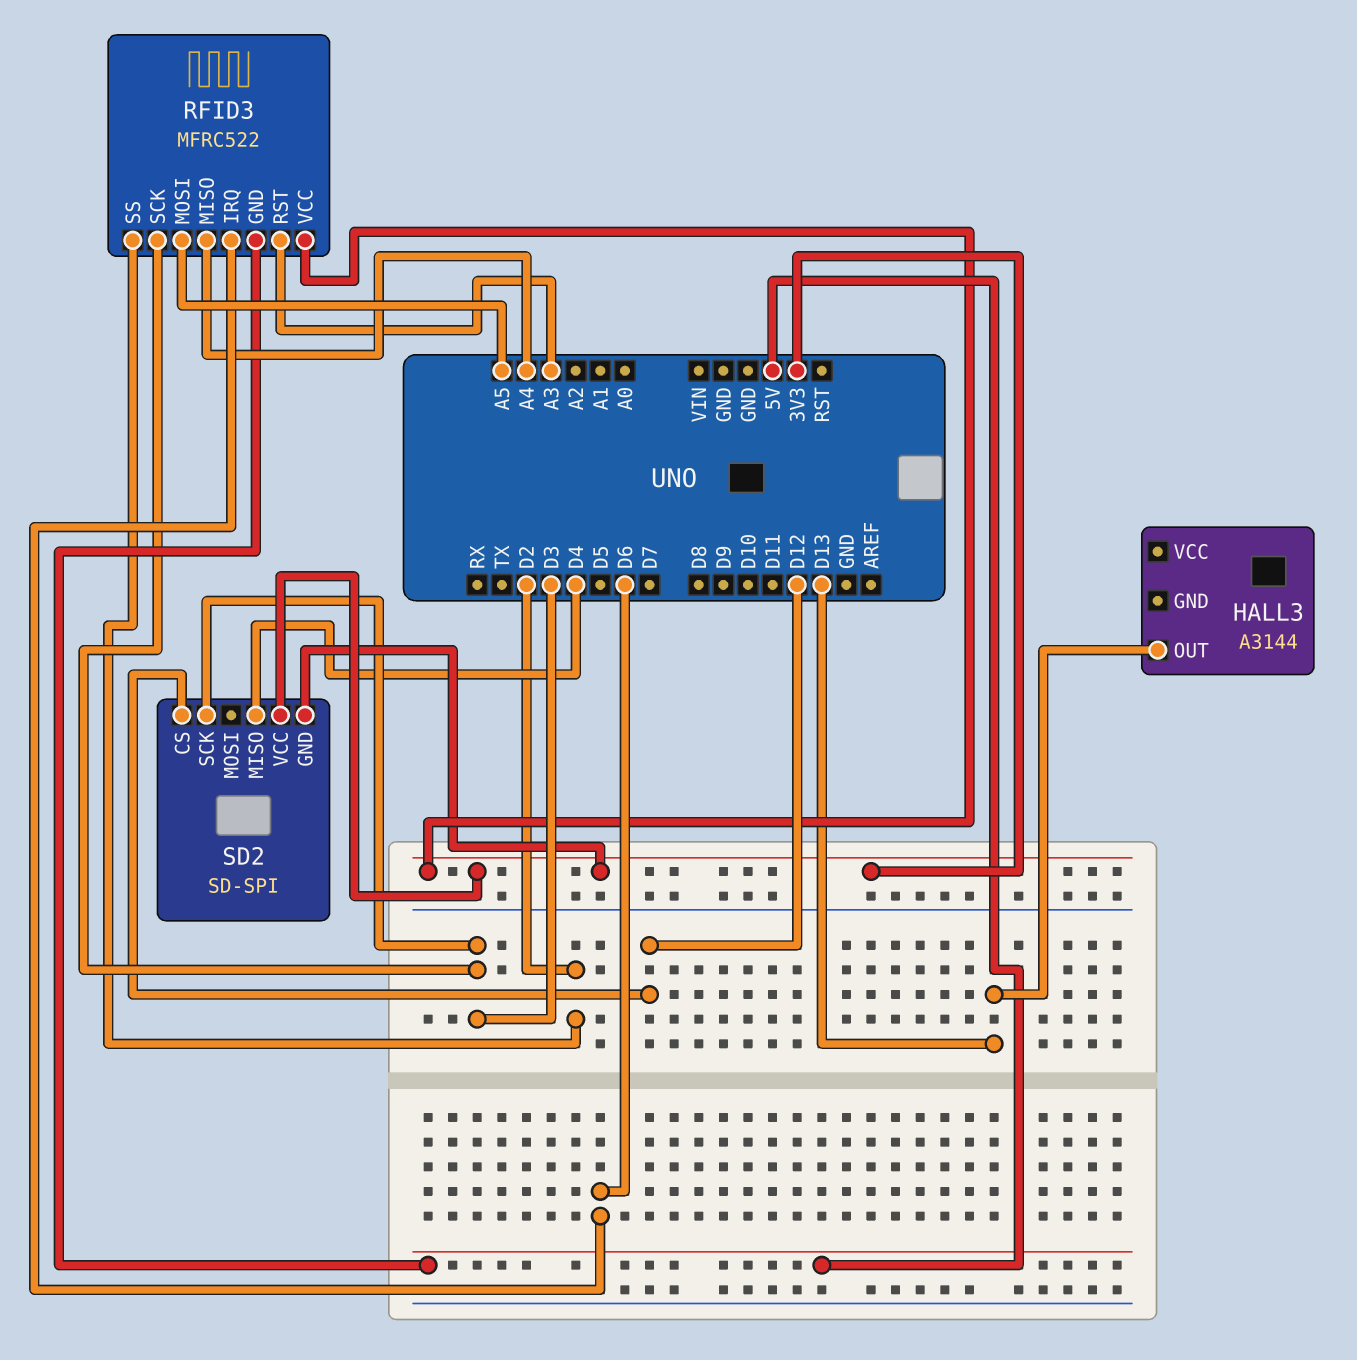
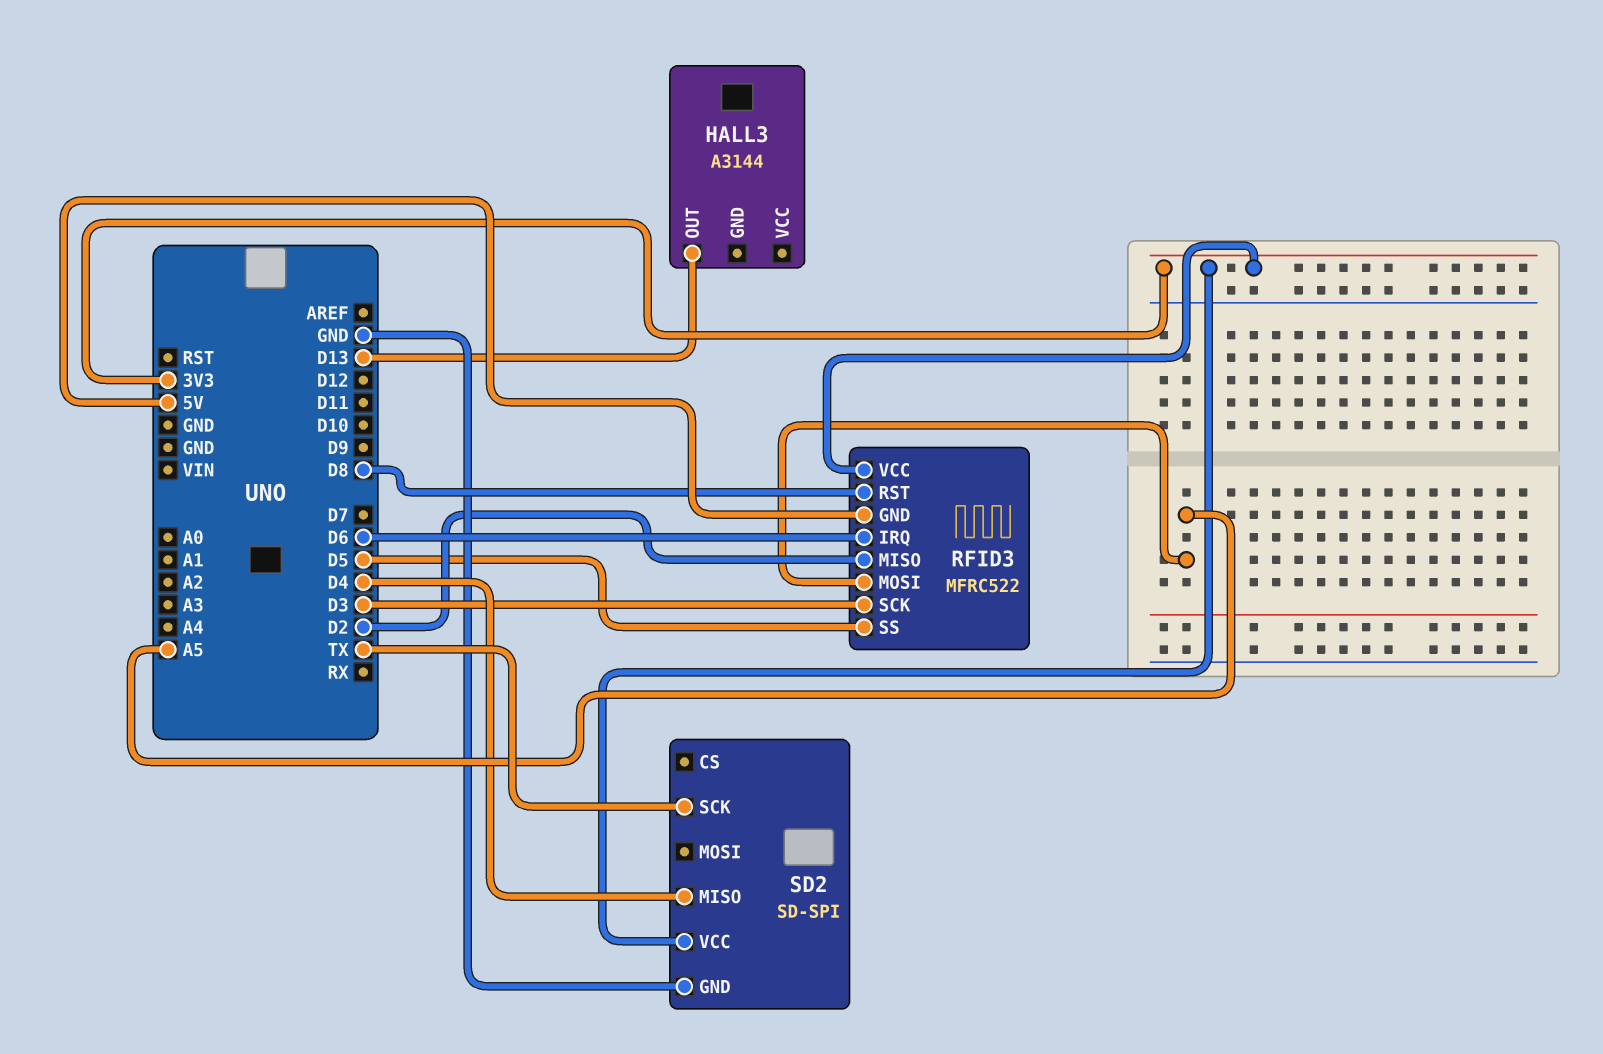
RFID3 pin MISO: A4 -> D2
RFID3 pin RST: A3 -> D8
RFID3 pin SS: D2 -> D5
SD2 pin CS: D12 -> none
SD2 pin GND: 3V3 -> GND
SD2 pin SCK: D3 -> TX

